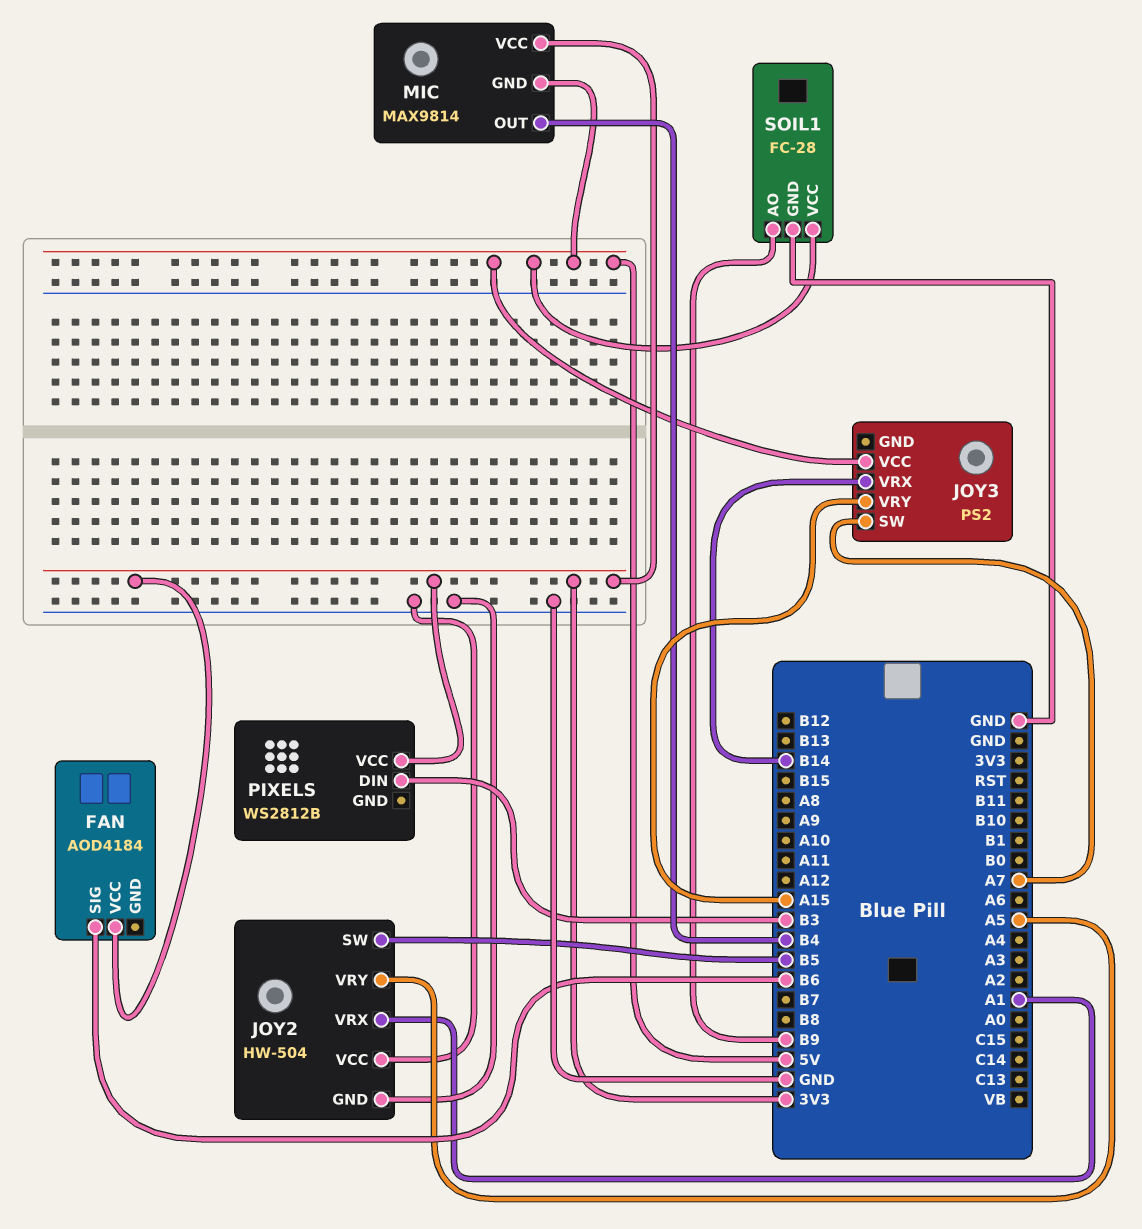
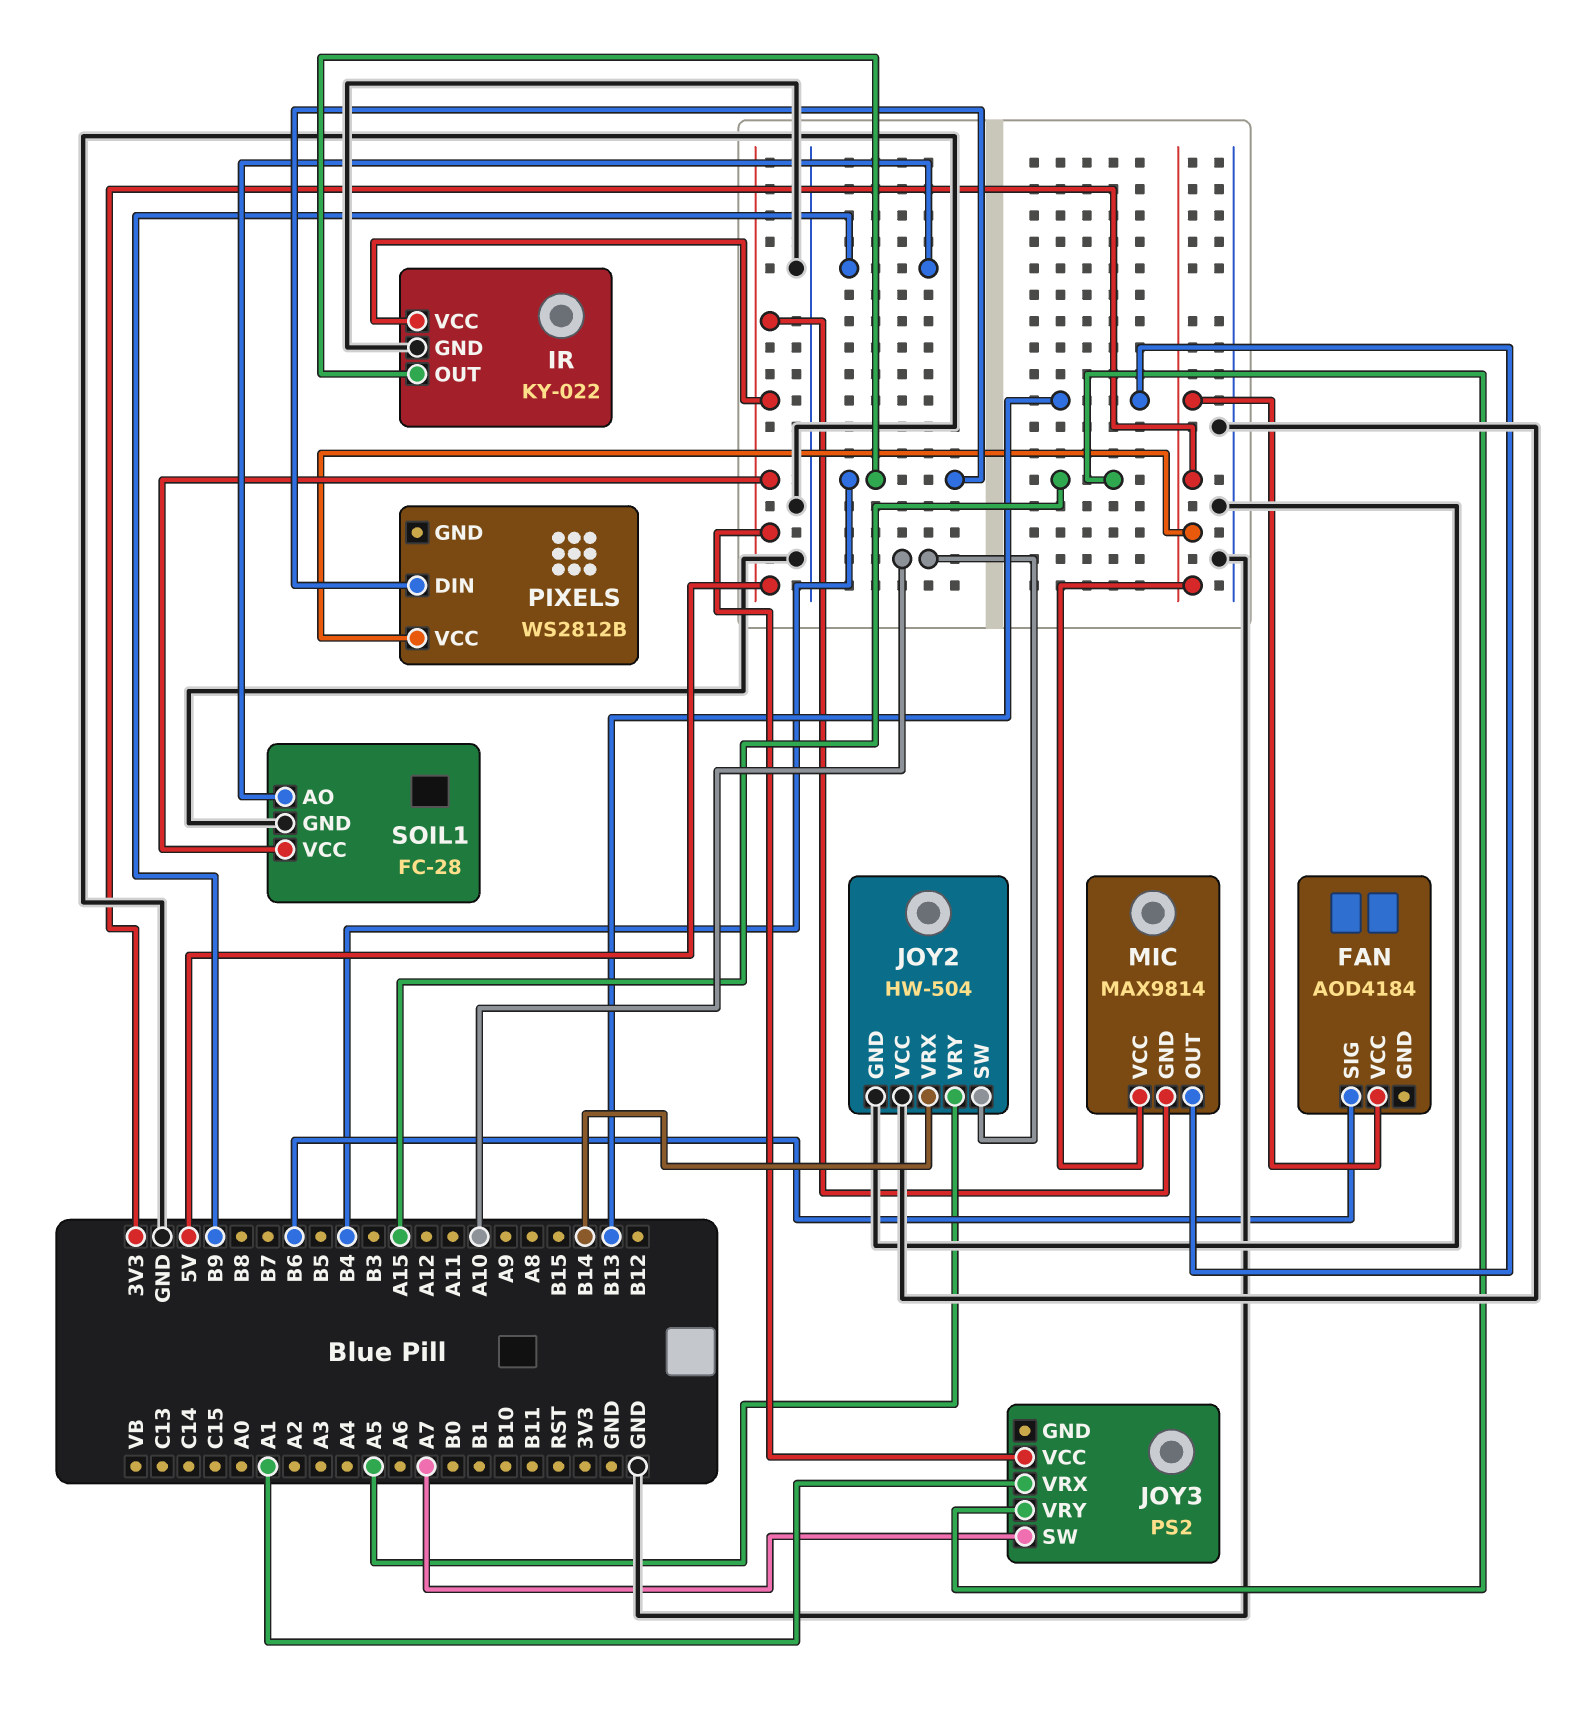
IR: none -> KY-022
IR pin GND: none -> GND
IR pin OUT: none -> B4
IR pin VCC: none -> 5V
JOY2 pin SW: B5 -> A10
JOY2 pin VRX: A1 -> B14
JOY3 pin VRX: B14 -> A1
MIC pin OUT: B4 -> B13
PIXELS pin DIN: B3 -> B4

